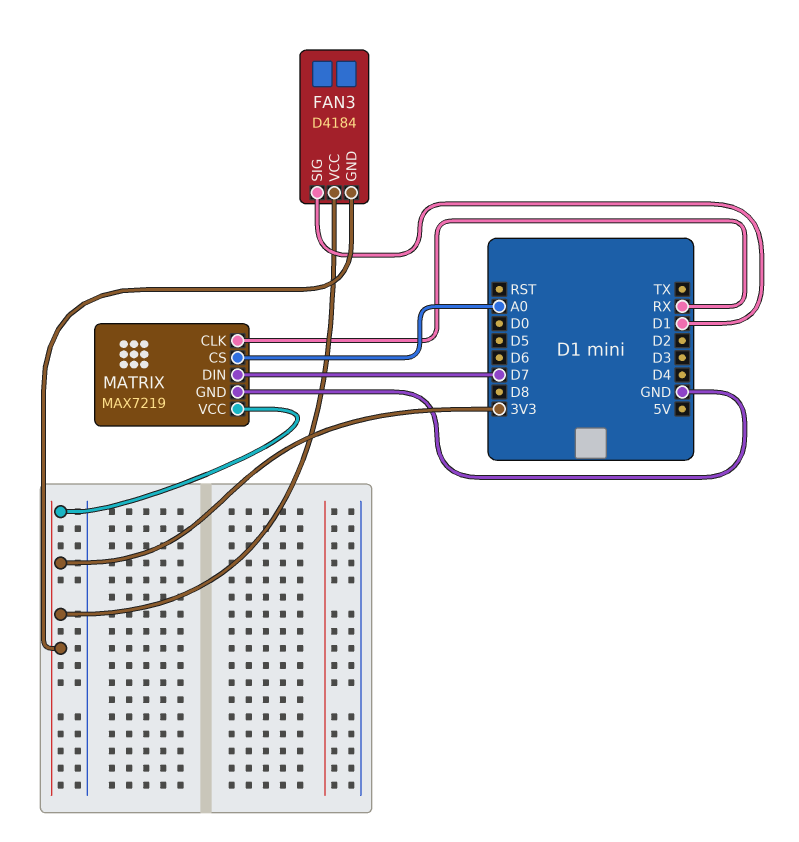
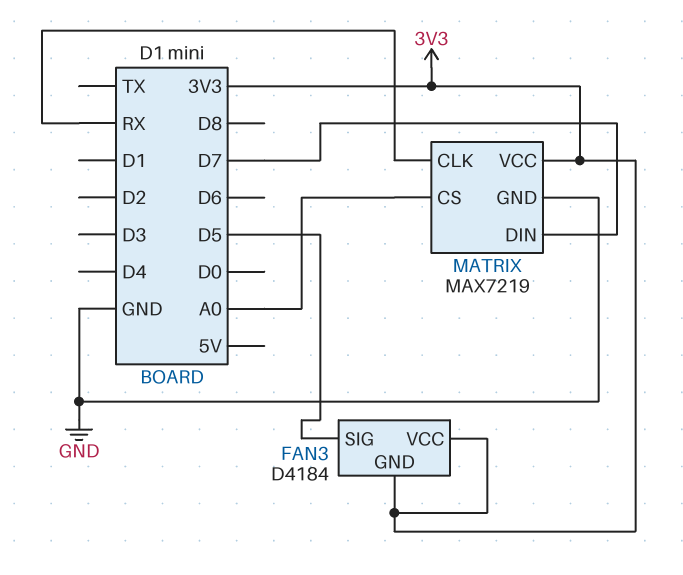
FAN3 pin SIG: D1 -> D5

